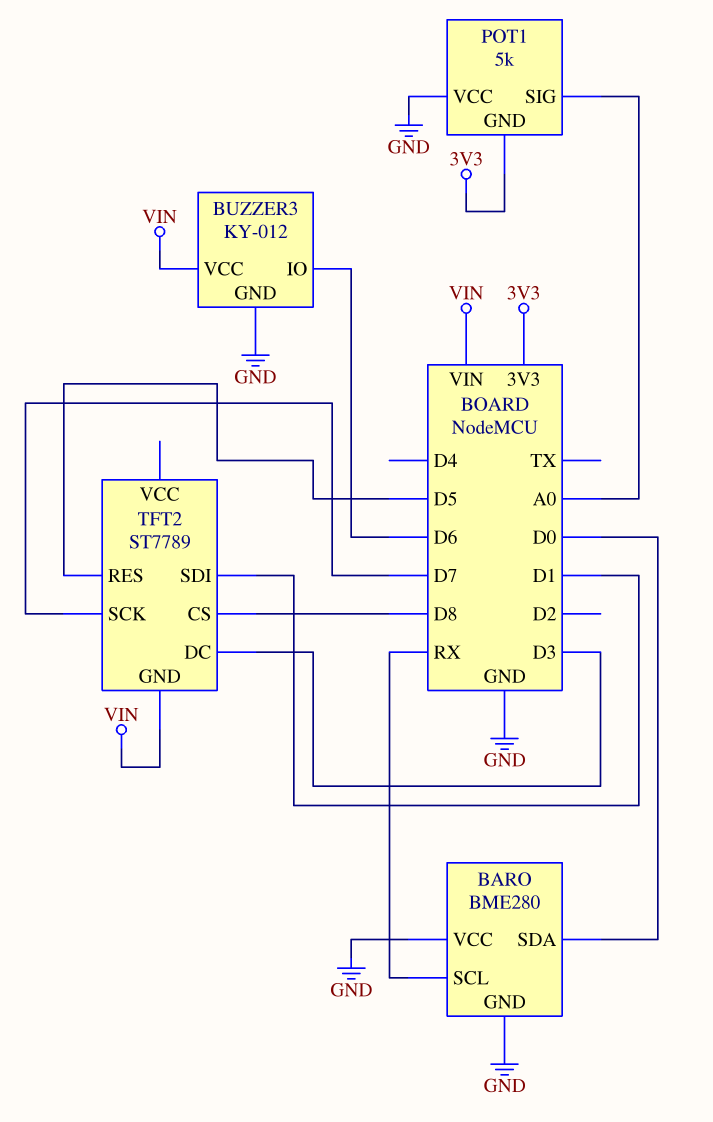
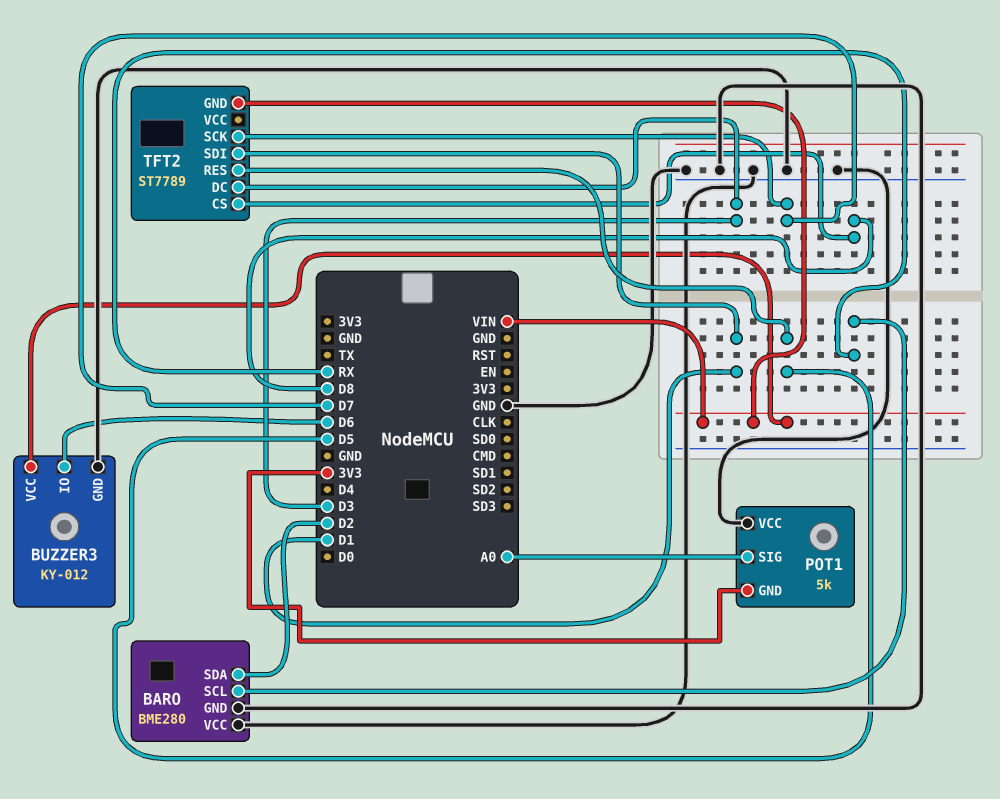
BARO pin SDA: D0 -> D2

